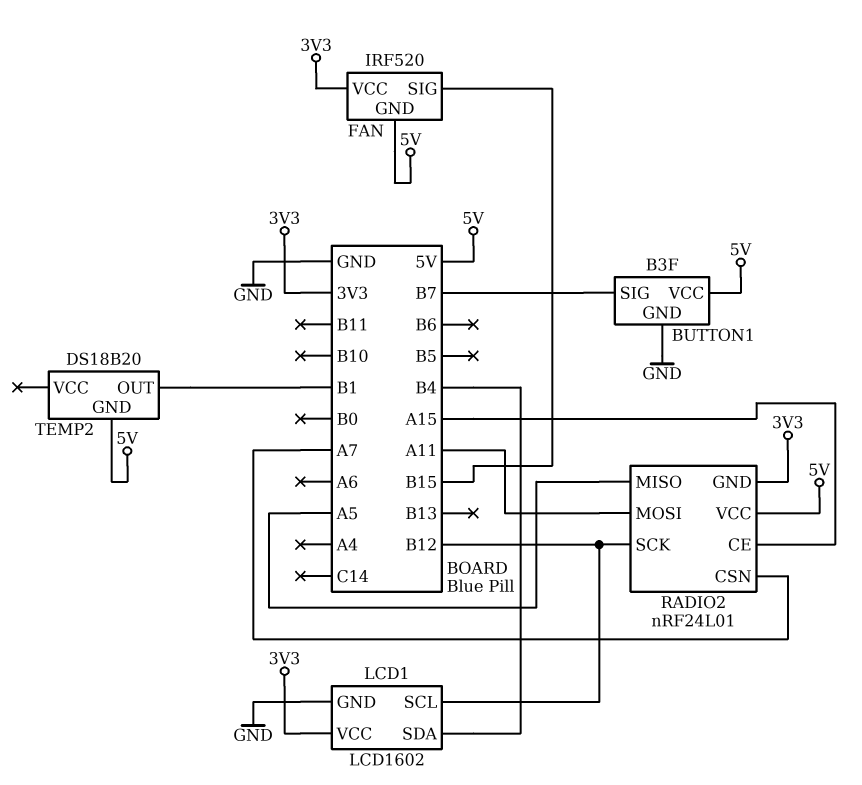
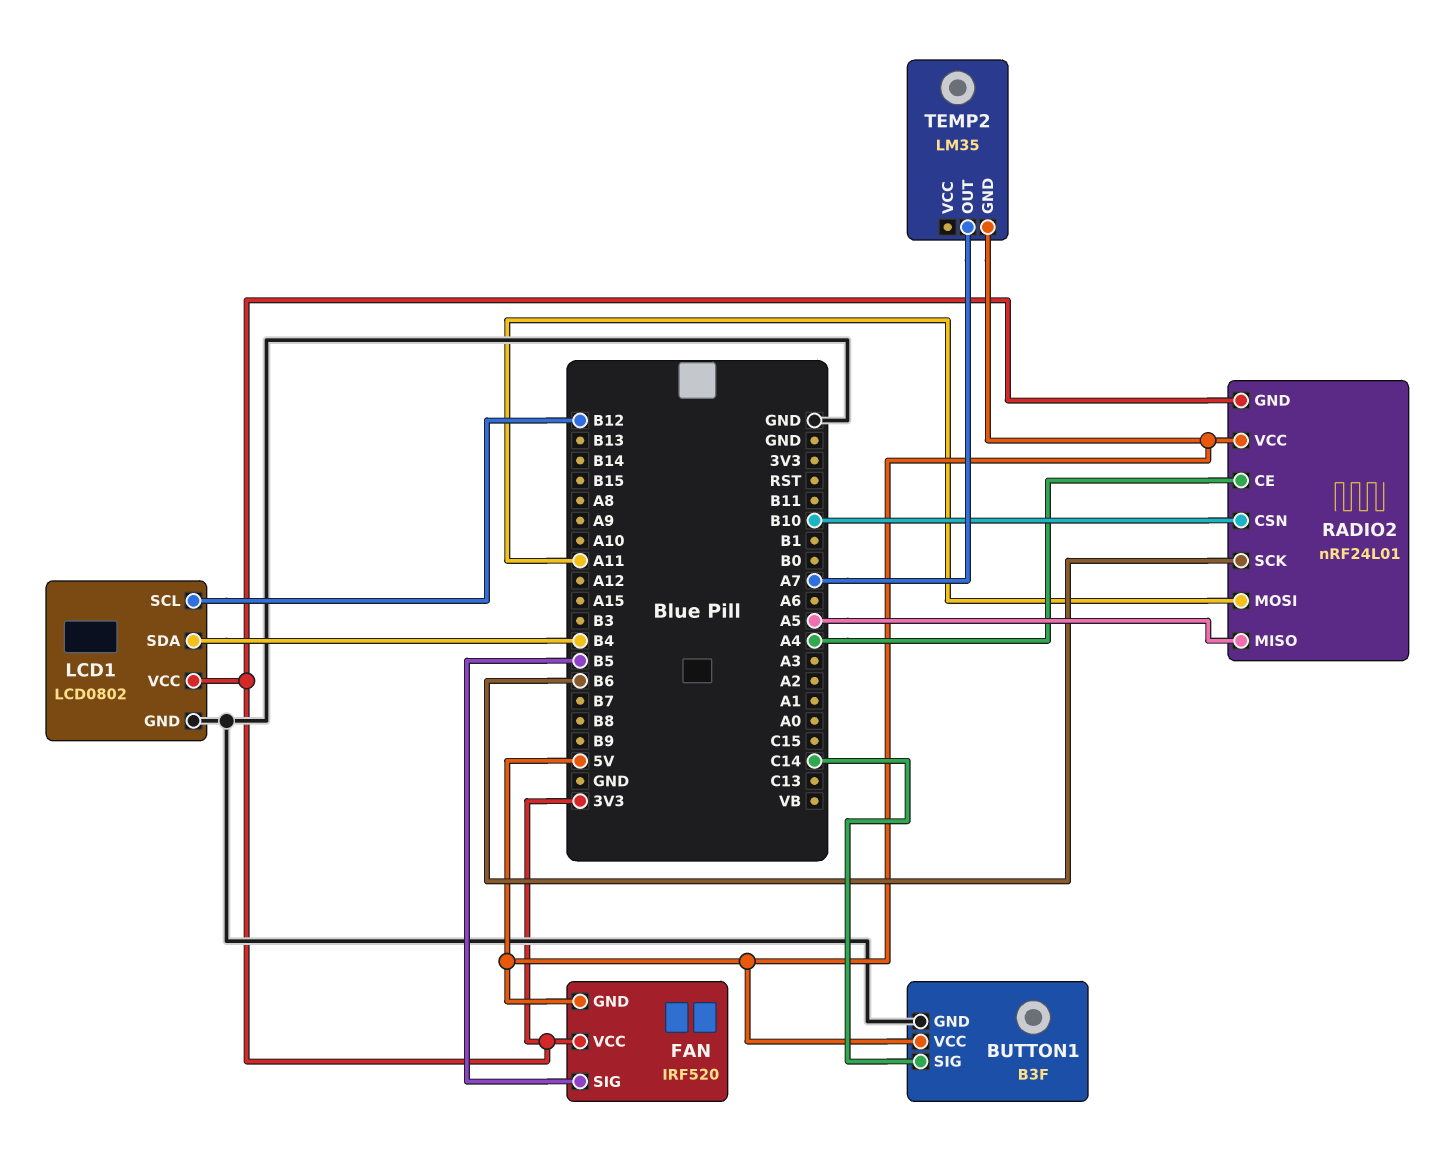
BUTTON1 pin SIG: B7 -> C14
FAN pin SIG: B15 -> B5
LCD1: LCD1602 -> LCD0802
RADIO2 pin CE: A15 -> A4
RADIO2 pin CSN: A7 -> B10
RADIO2 pin SCK: B12 -> B6
TEMP2: DS18B20 -> LM35
TEMP2 pin OUT: B1 -> A7

